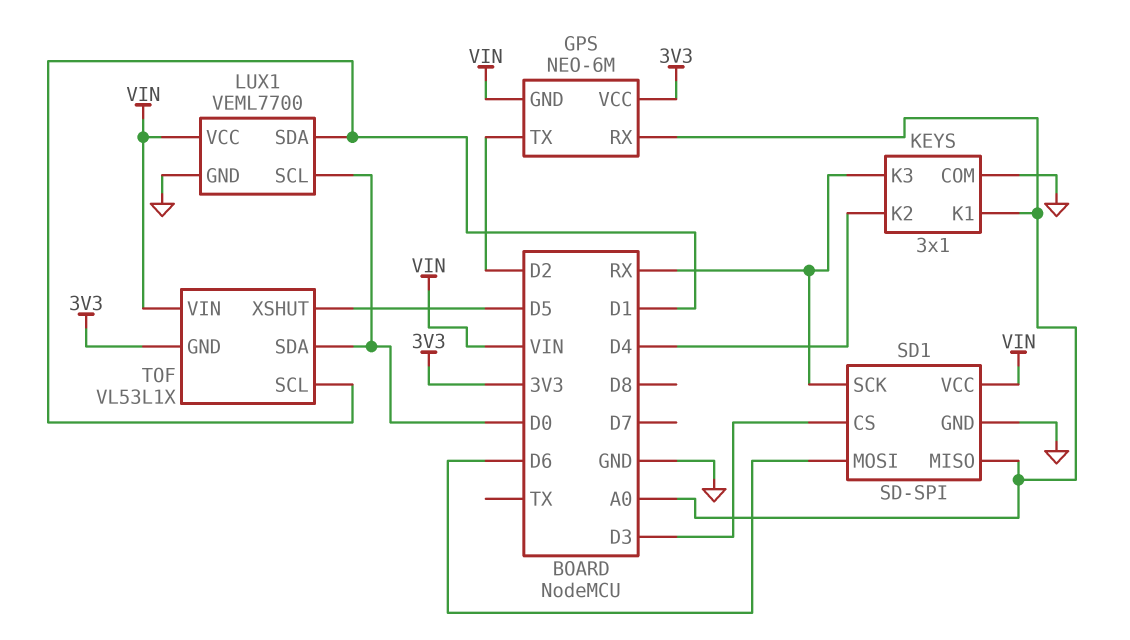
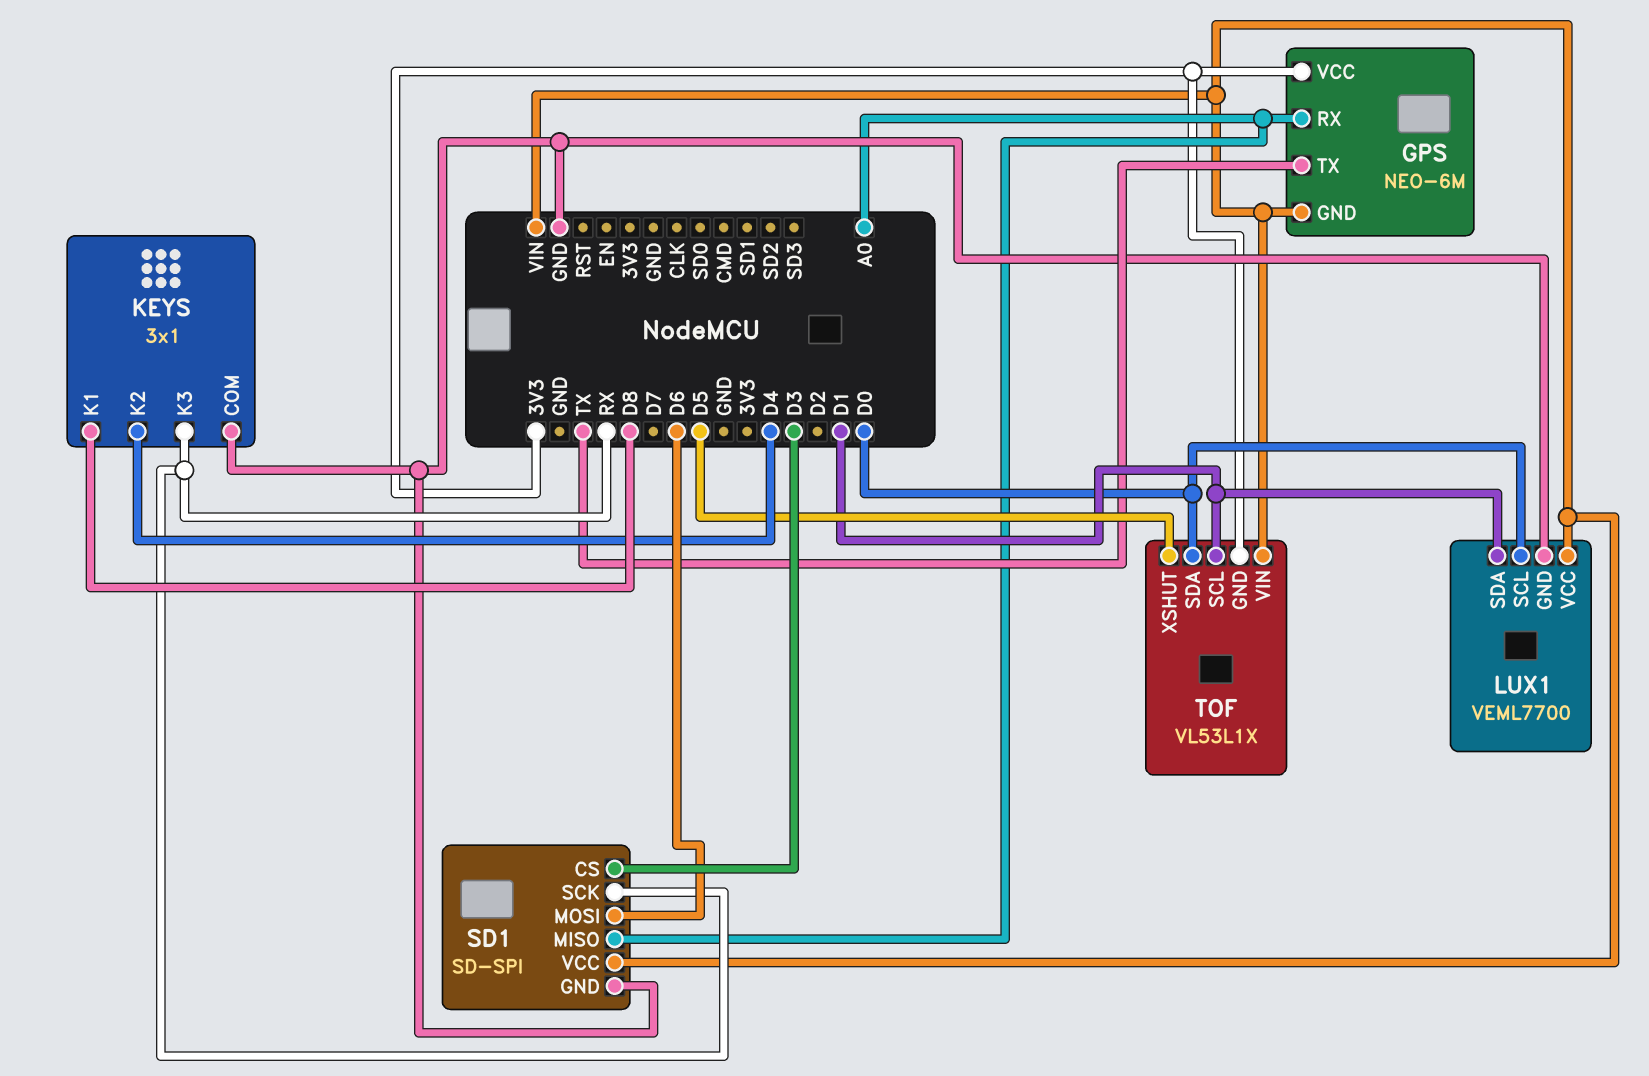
GPS pin TX: D2 -> TX
KEYS pin K1: A0 -> D8

